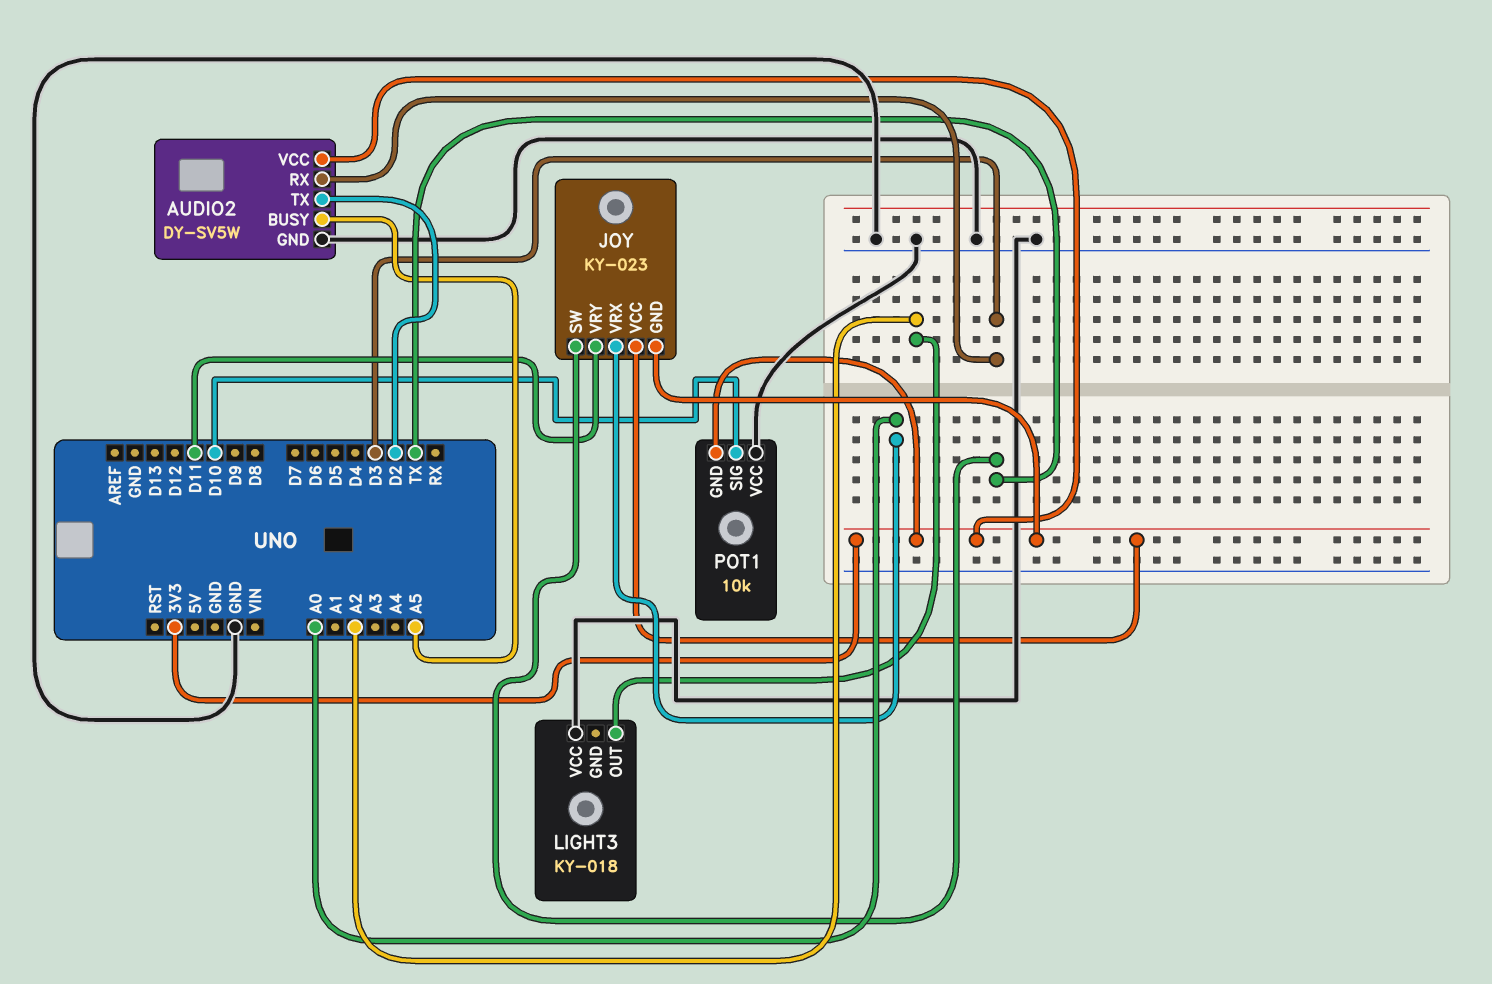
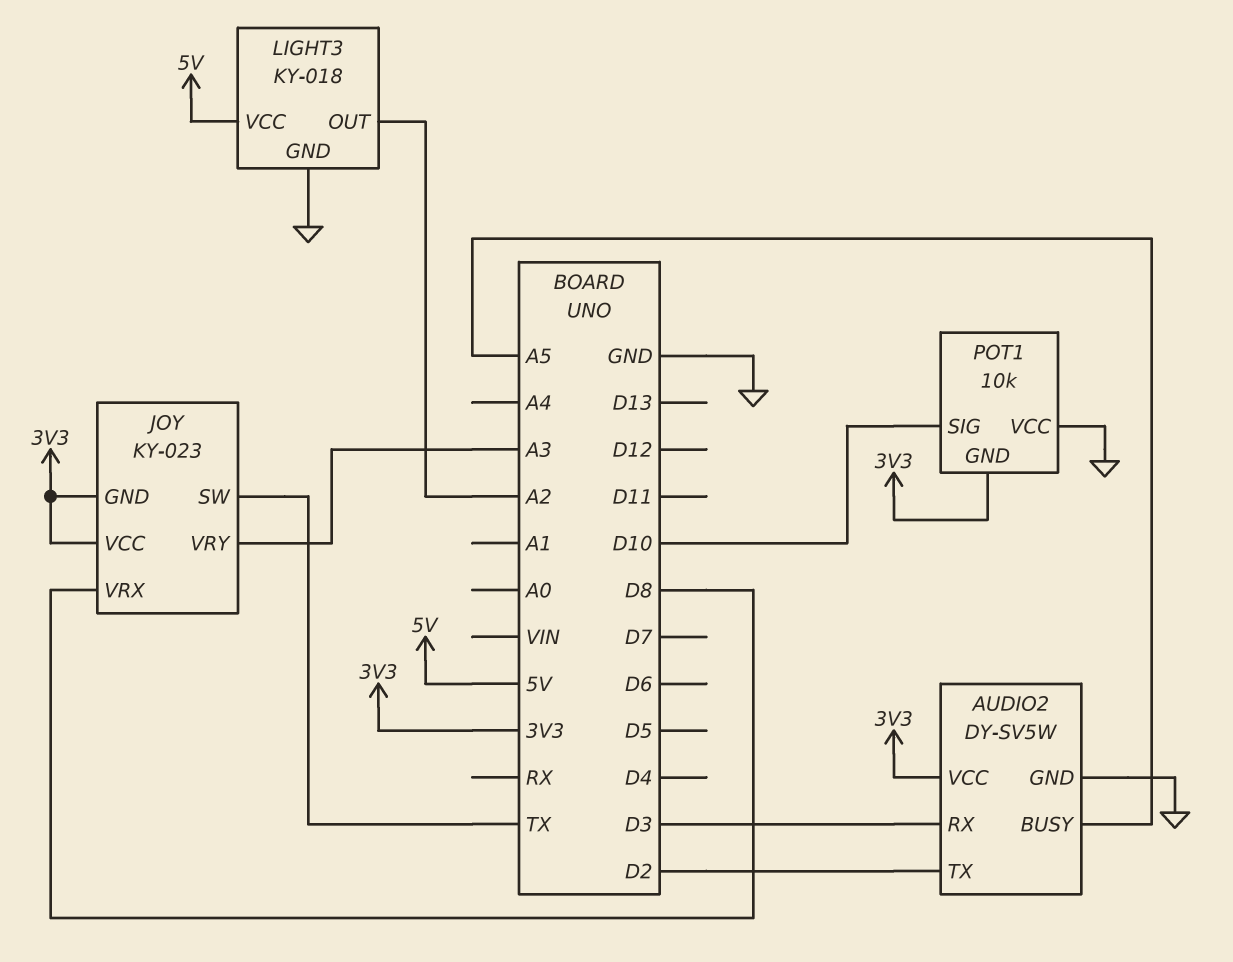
JOY pin VRX: A0 -> D8
JOY pin VRY: D11 -> A3
LIGHT3 pin GND: none -> GND
LIGHT3 pin VCC: GND -> 5V

